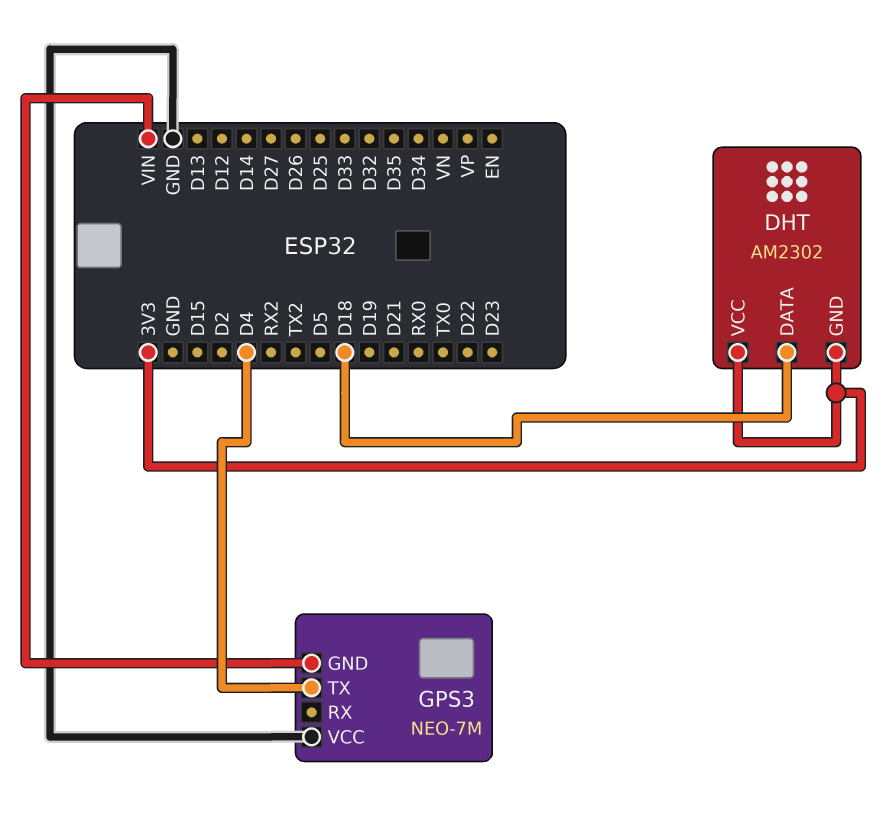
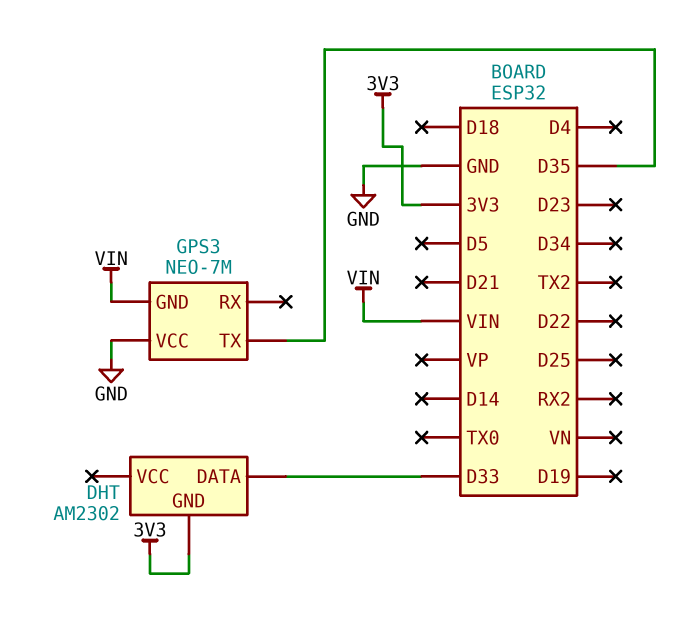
DHT pin DATA: D18 -> D33
DHT pin VCC: 3V3 -> none
GPS3 pin TX: D4 -> D35

